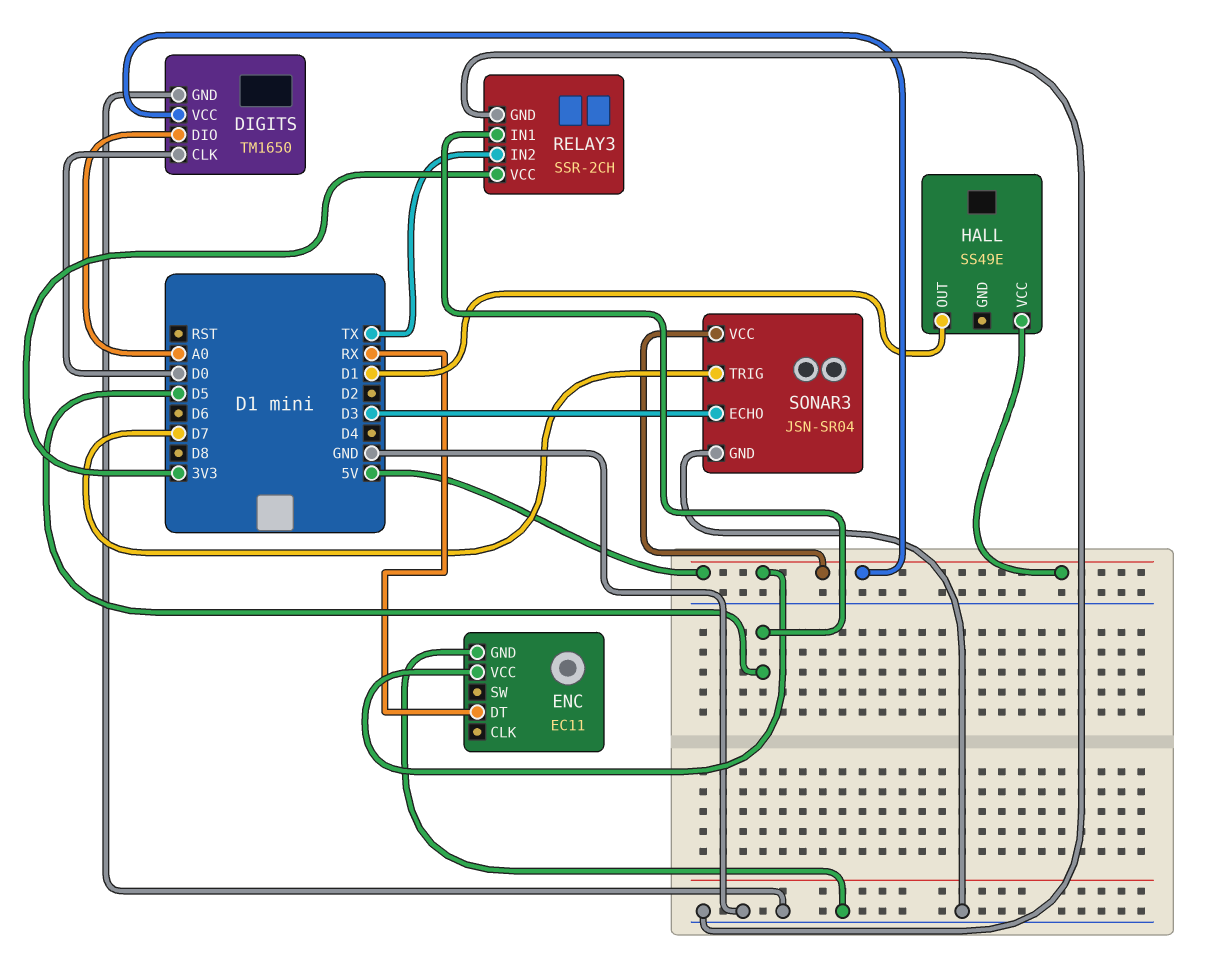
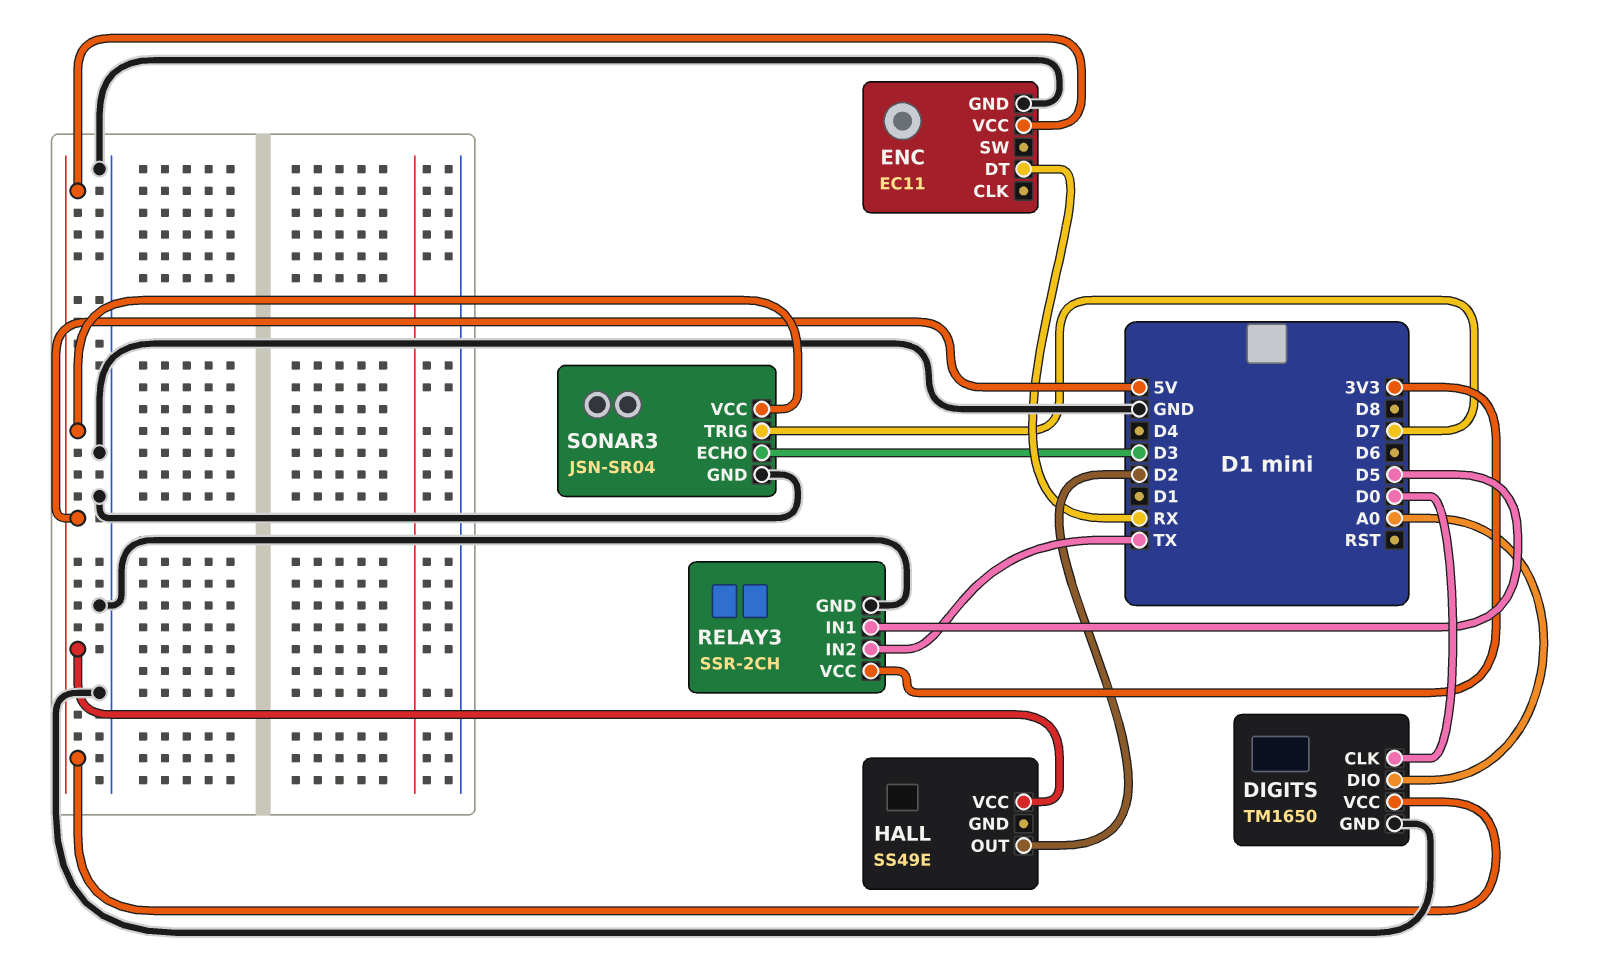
HALL pin OUT: D1 -> D2

